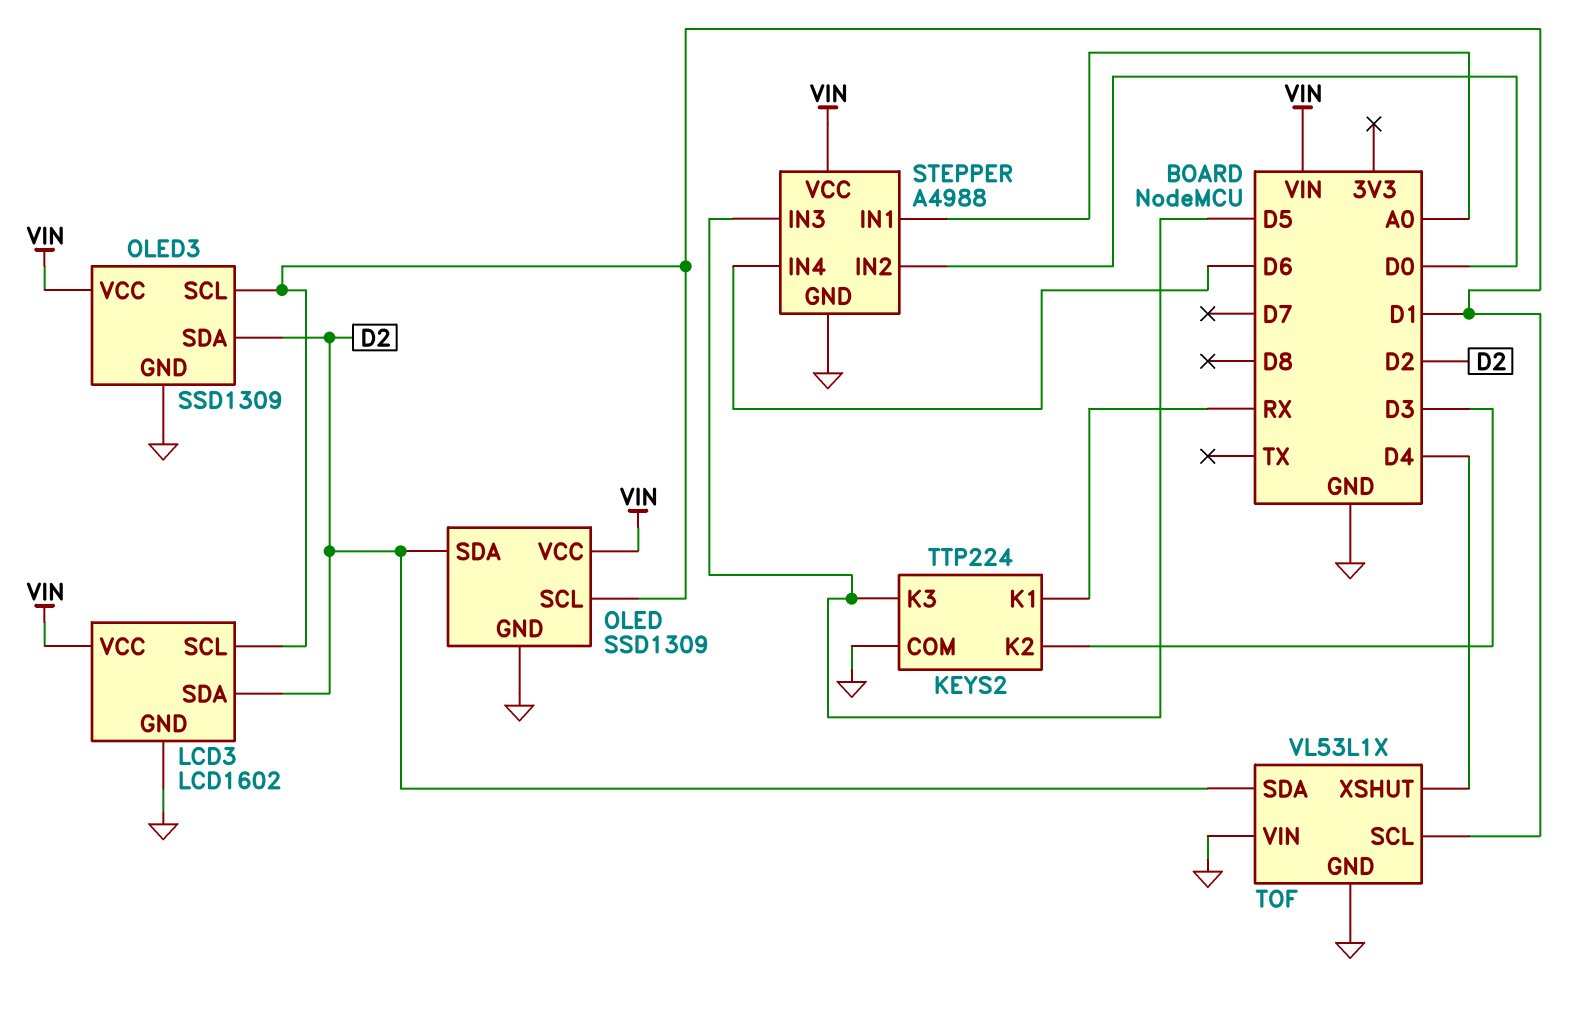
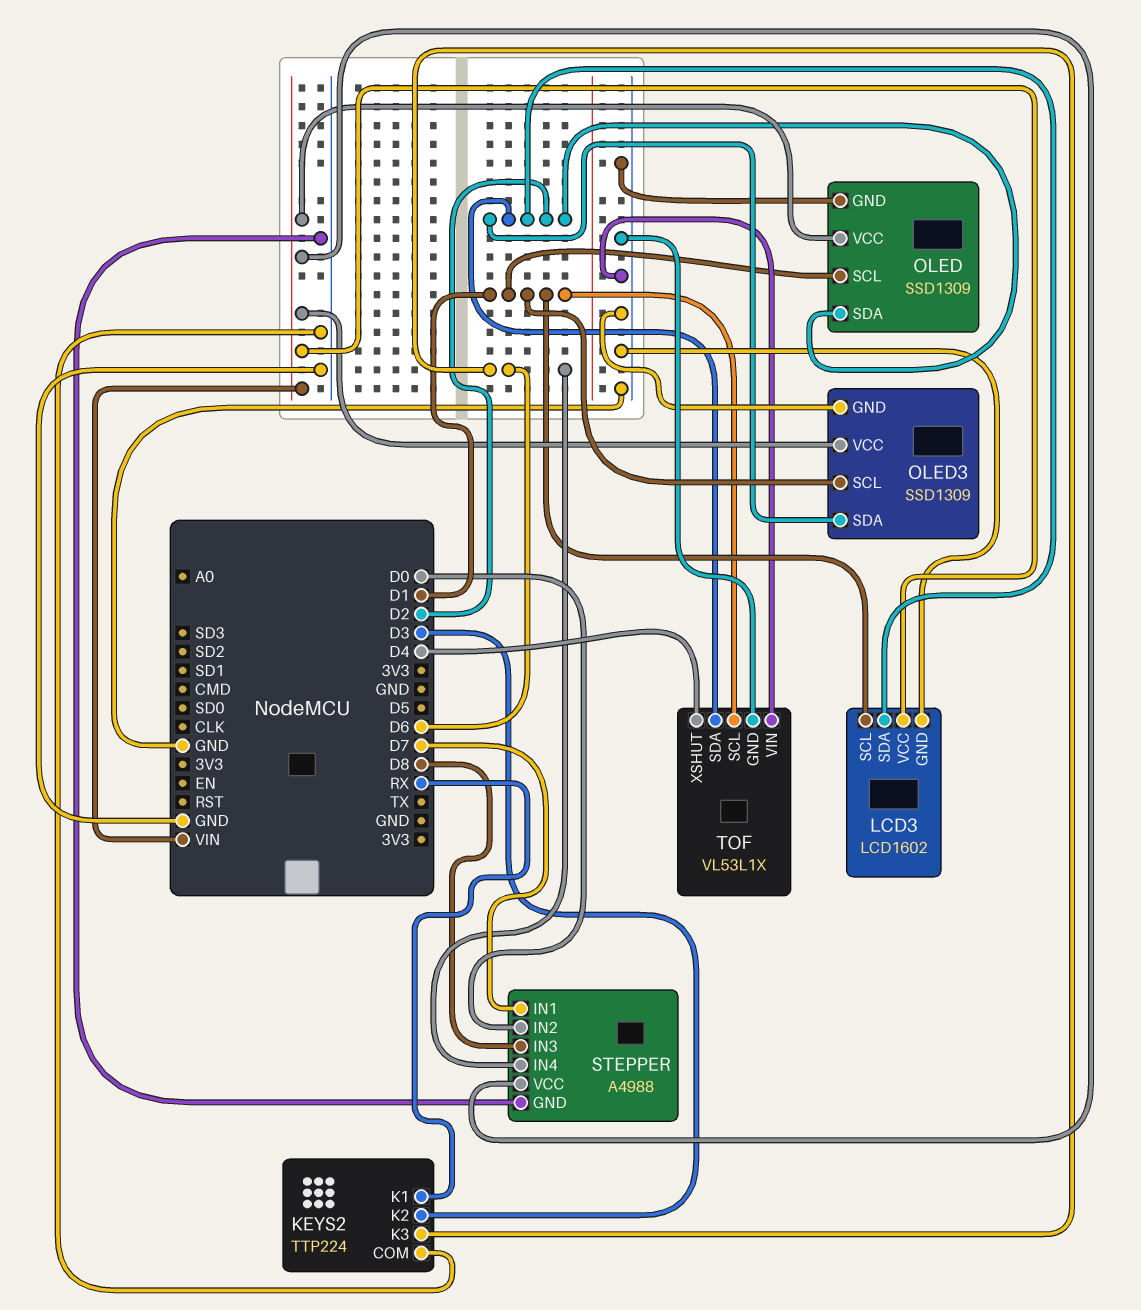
KEYS2 pin K3: D5 -> D6
STEPPER pin IN1: A0 -> D7
STEPPER pin IN3: D5 -> D8

